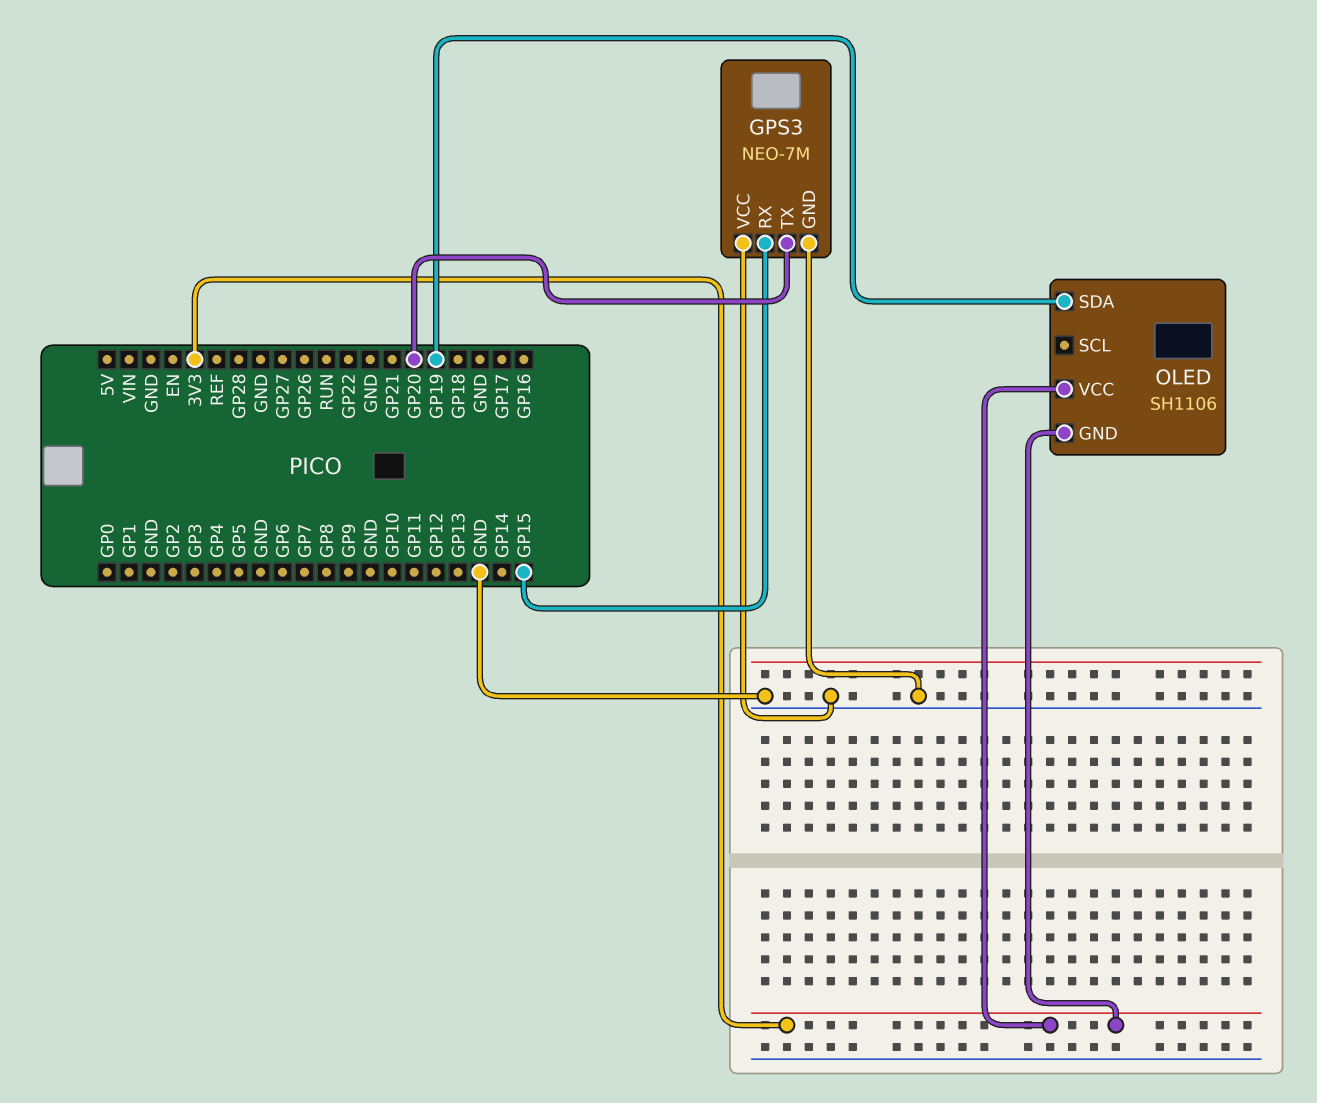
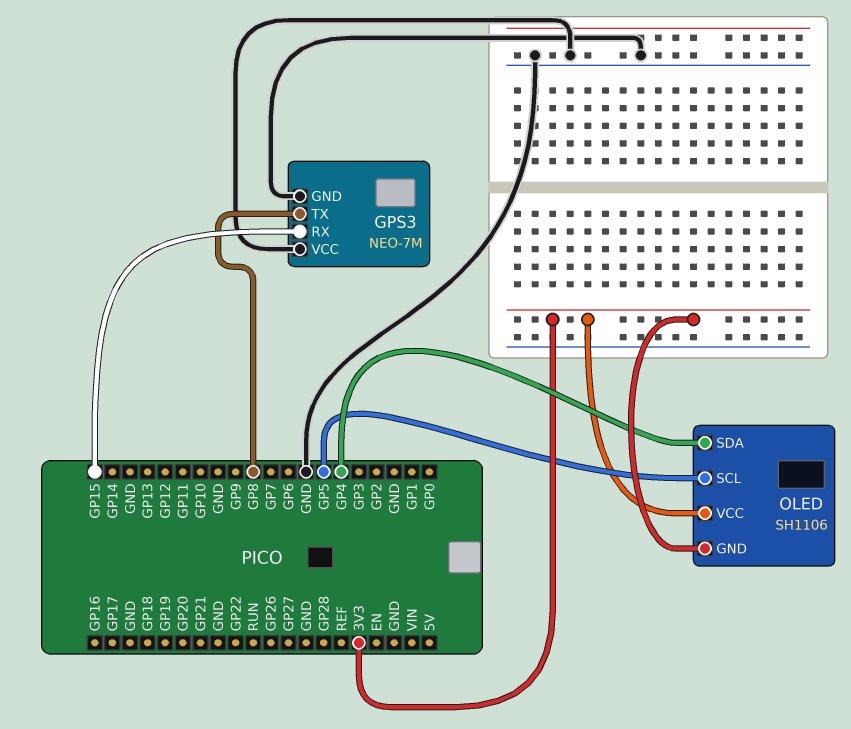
GPS3 pin TX: GP20 -> GP8
OLED pin SCL: none -> GP5
OLED pin SDA: GP19 -> GP4

